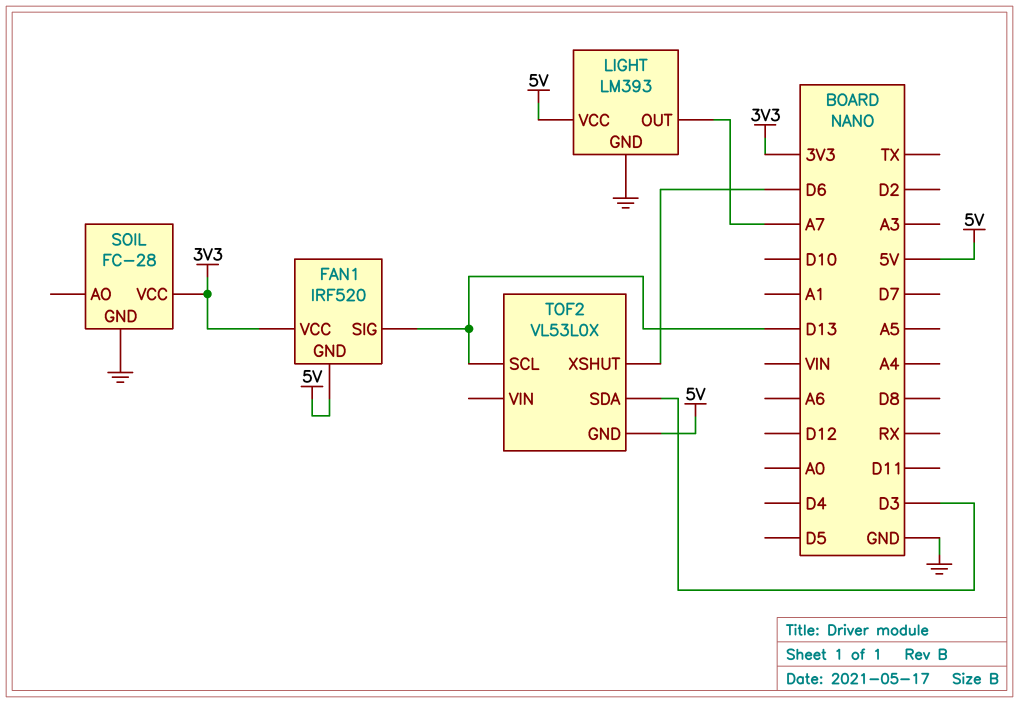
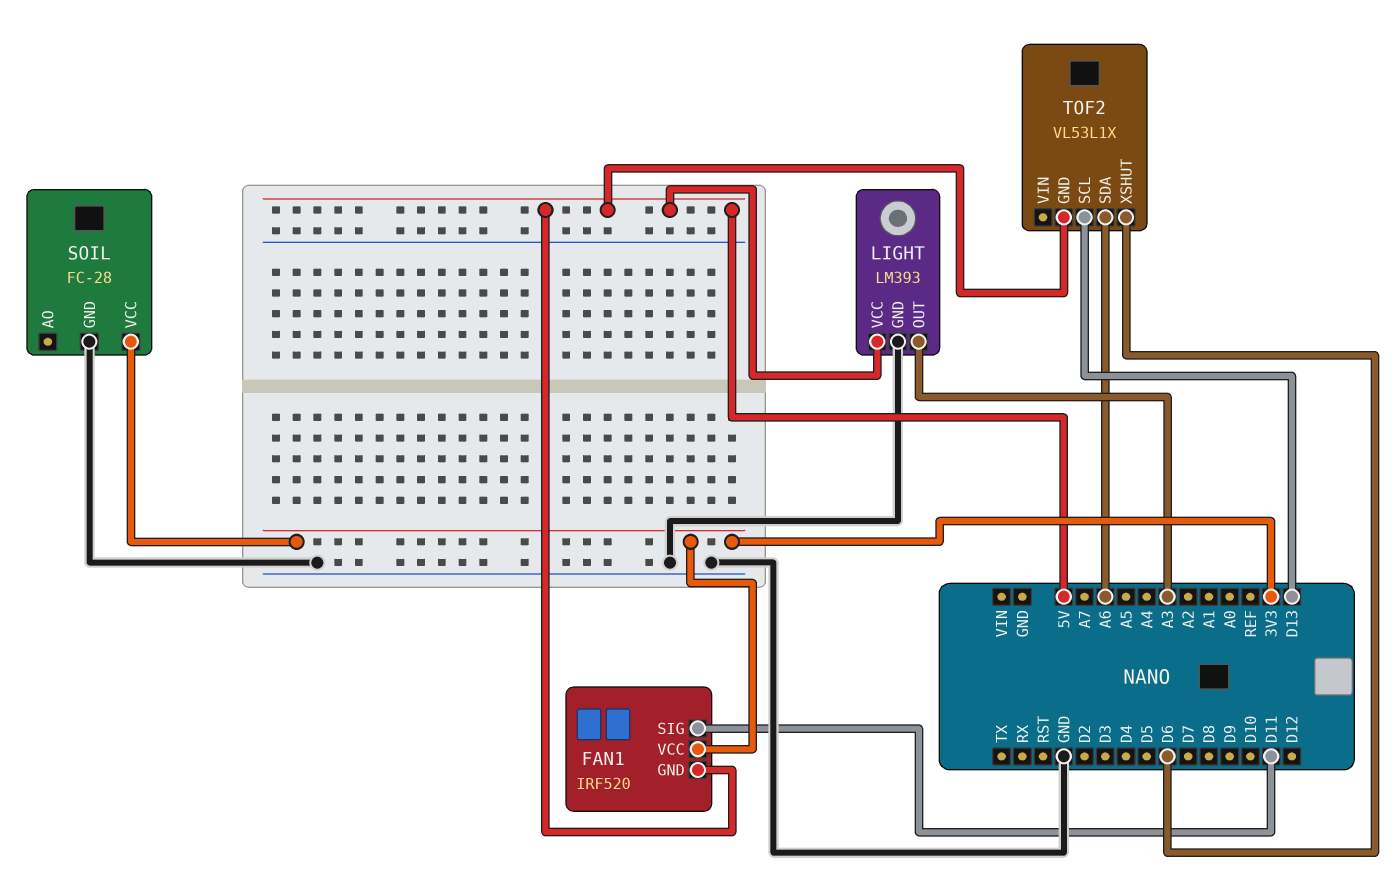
FAN1 pin SIG: D13 -> D11
LIGHT pin OUT: A7 -> A3
TOF2: VL53L0X -> VL53L1X
TOF2 pin SDA: D3 -> A6

